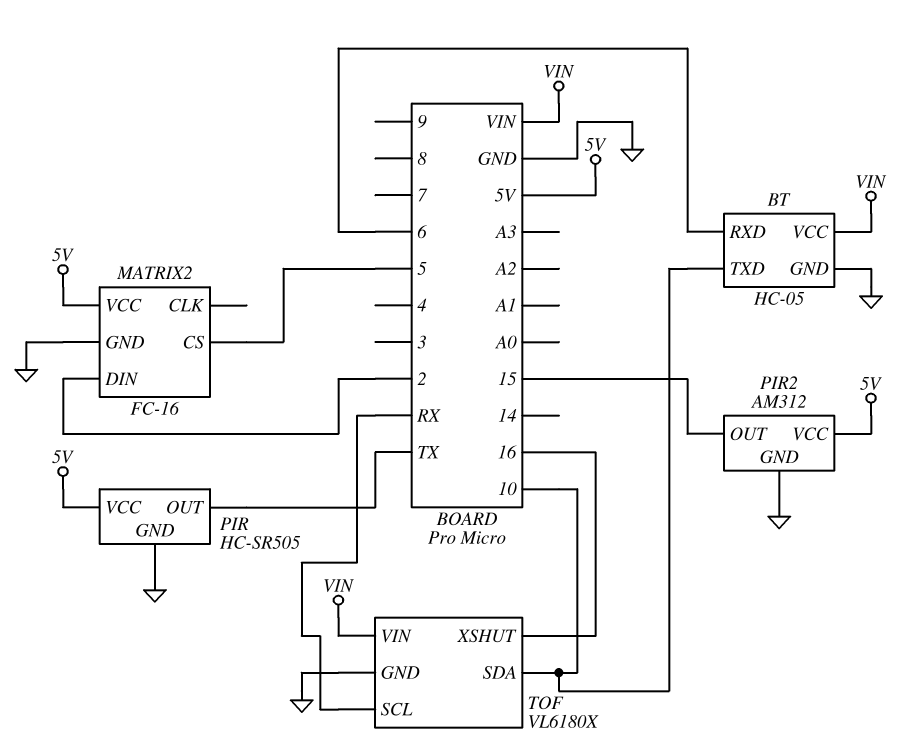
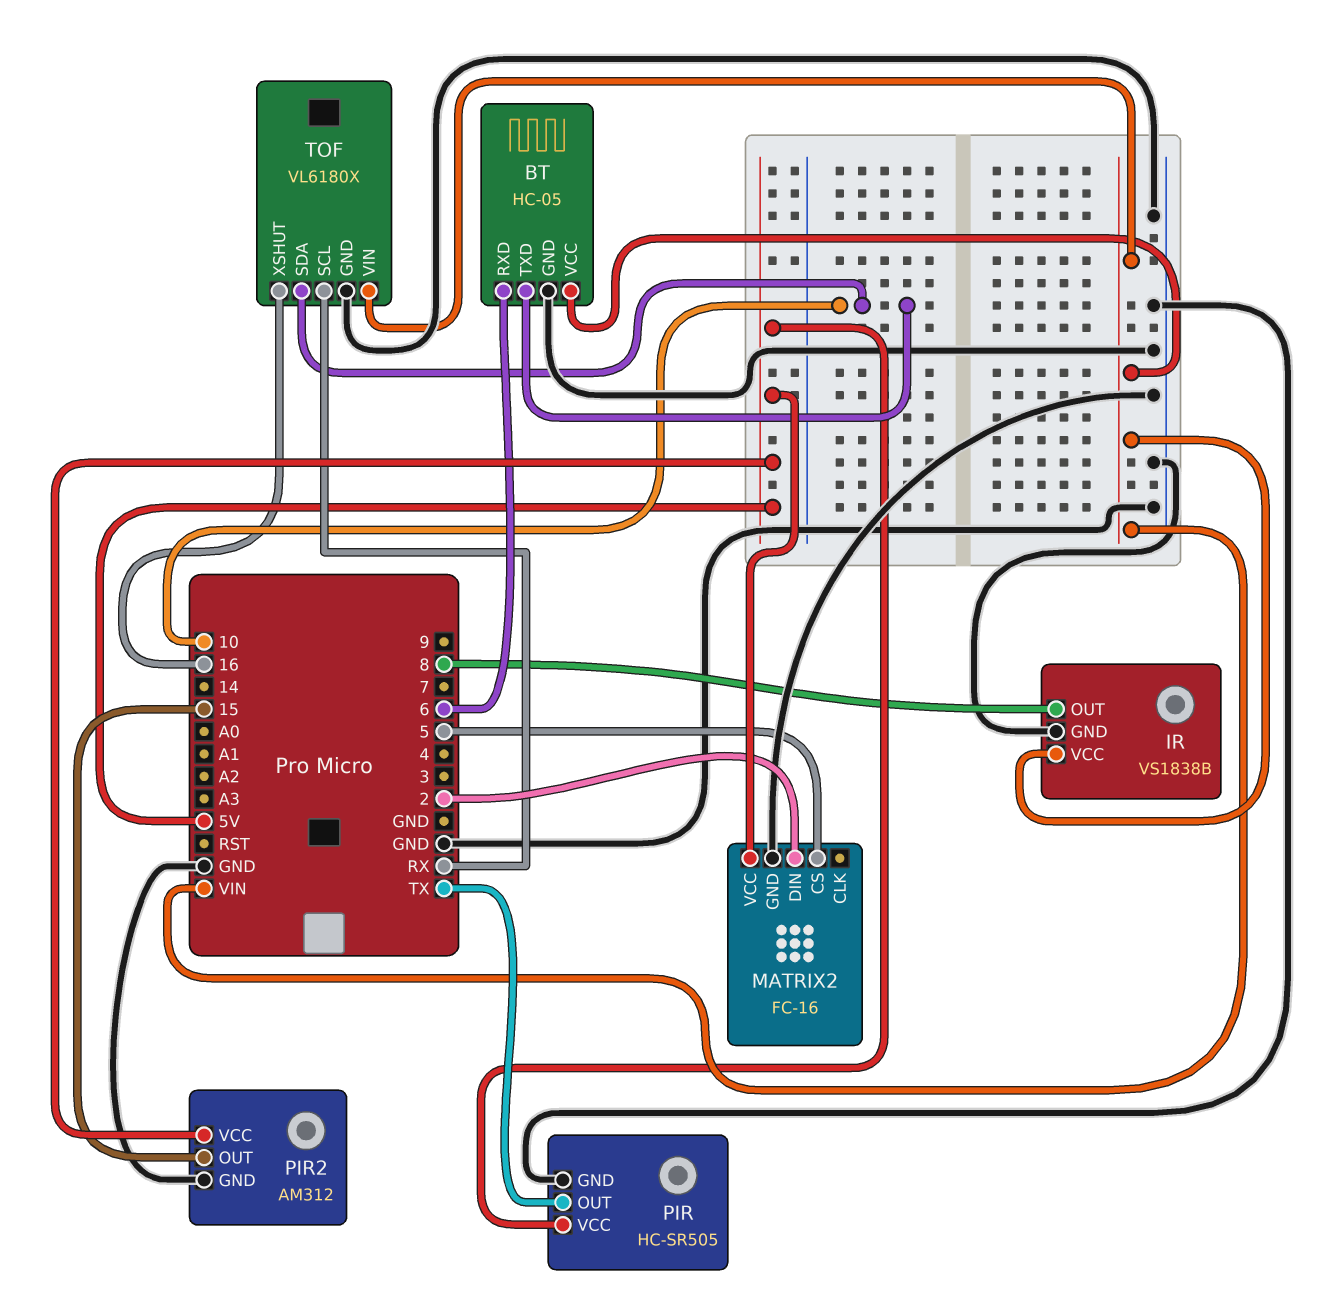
IR: none -> VS1838B
IR pin GND: none -> GND
IR pin OUT: none -> 8
IR pin VCC: none -> VIN

